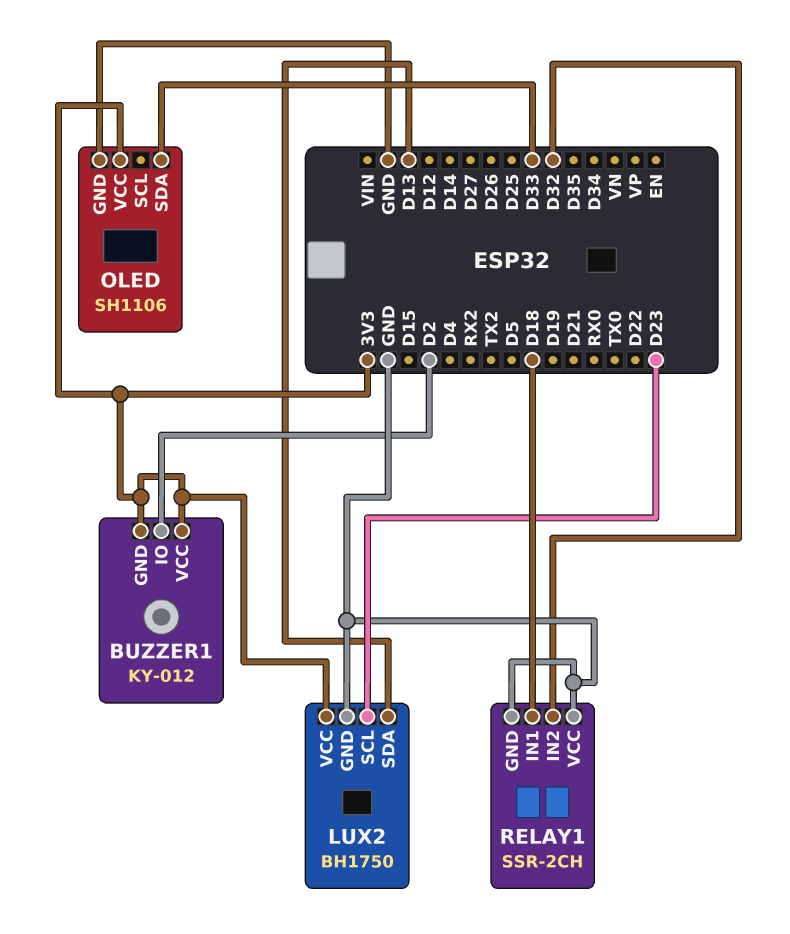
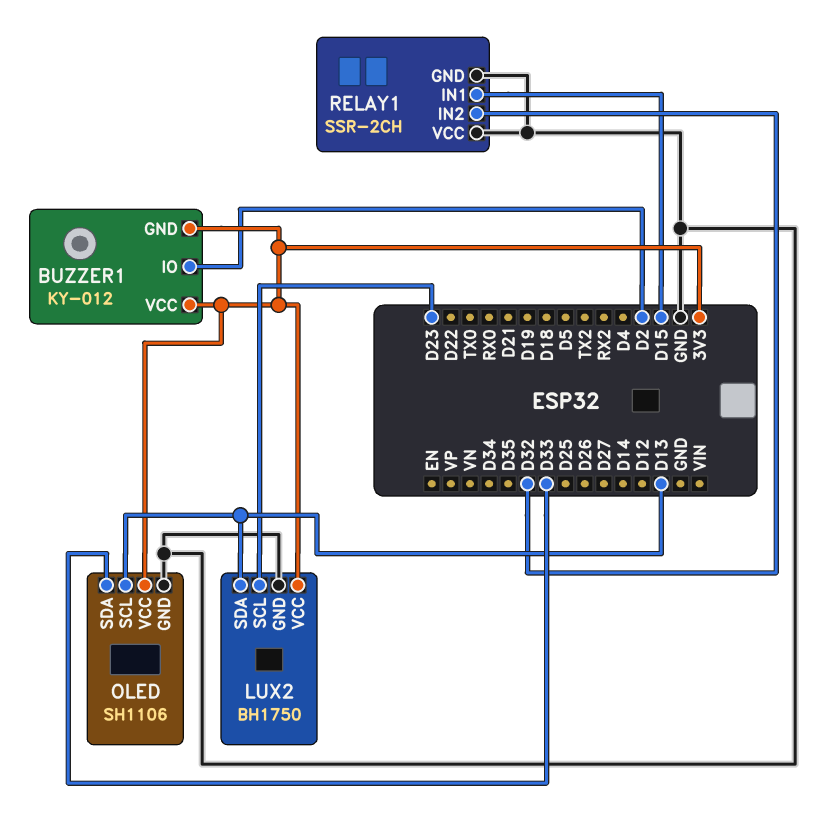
OLED pin SCL: none -> D13
RELAY1 pin IN1: D18 -> D15

